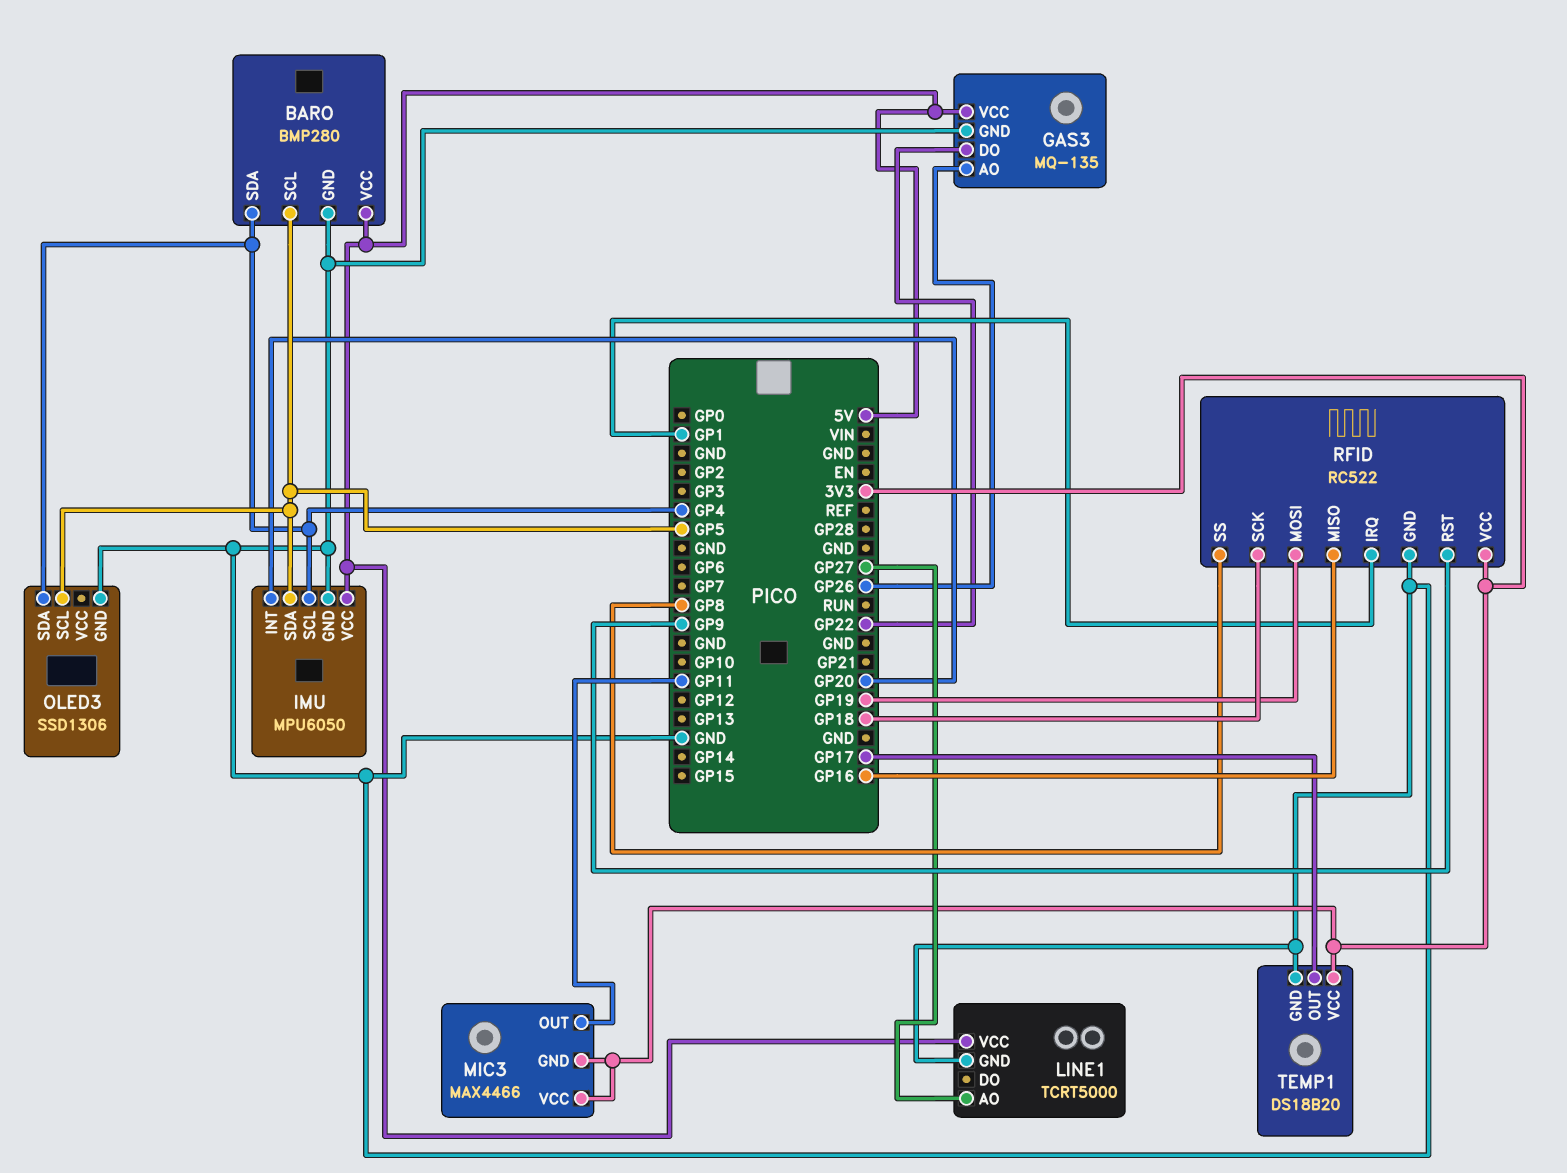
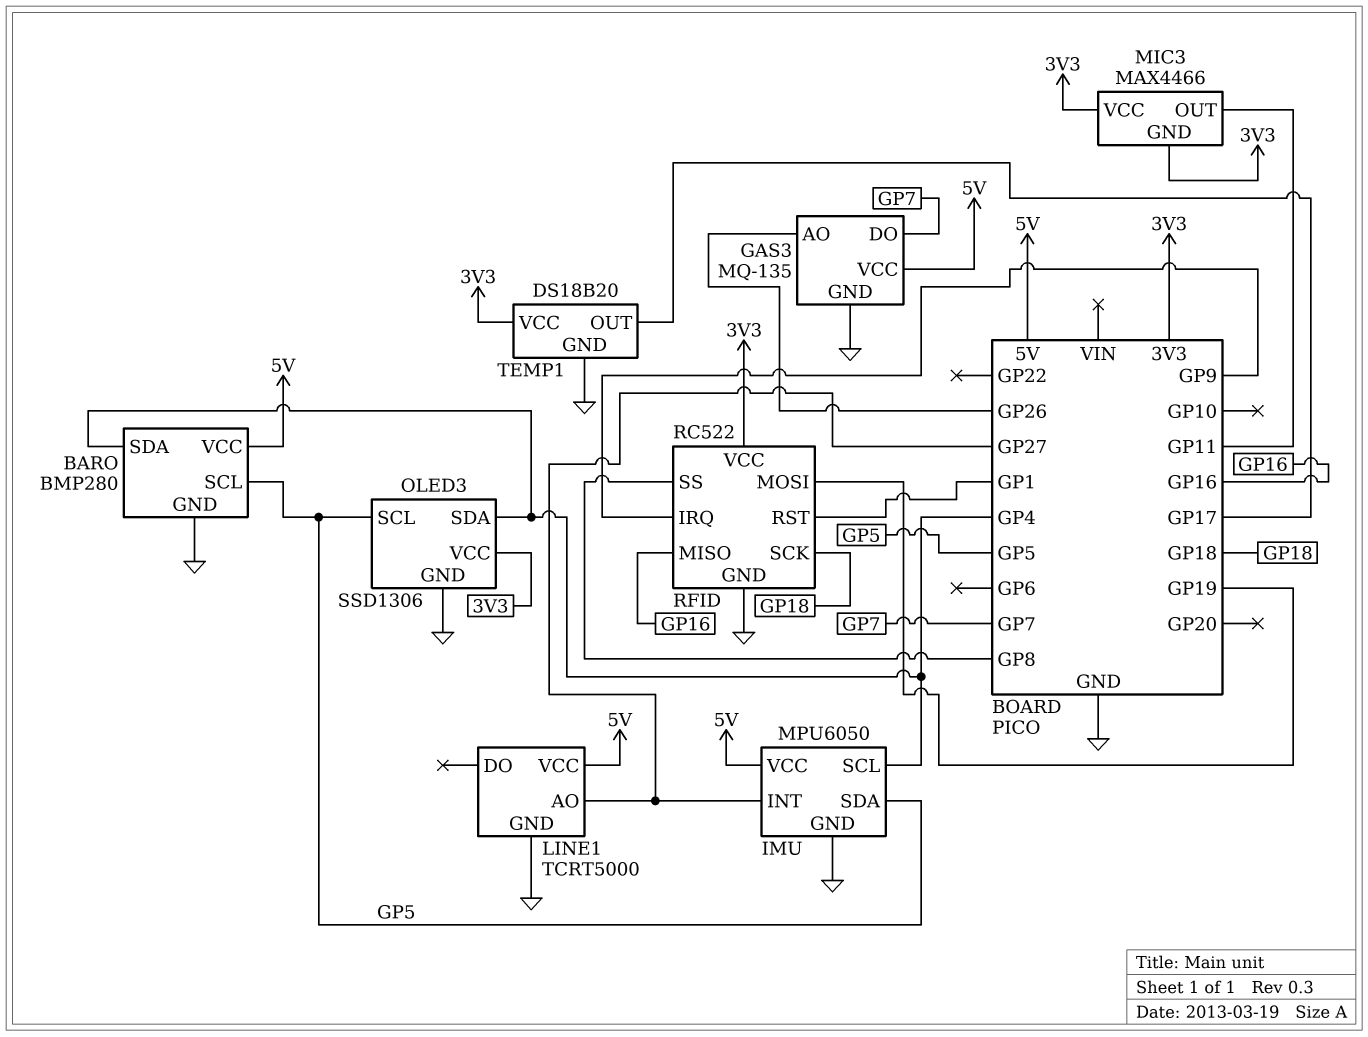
GAS3 pin DO: GP22 -> GP7
IMU pin INT: GP20 -> GP27
OLED3 pin VCC: none -> 3V3
RFID pin IRQ: GP1 -> GP9
RFID pin RST: GP9 -> GP1

